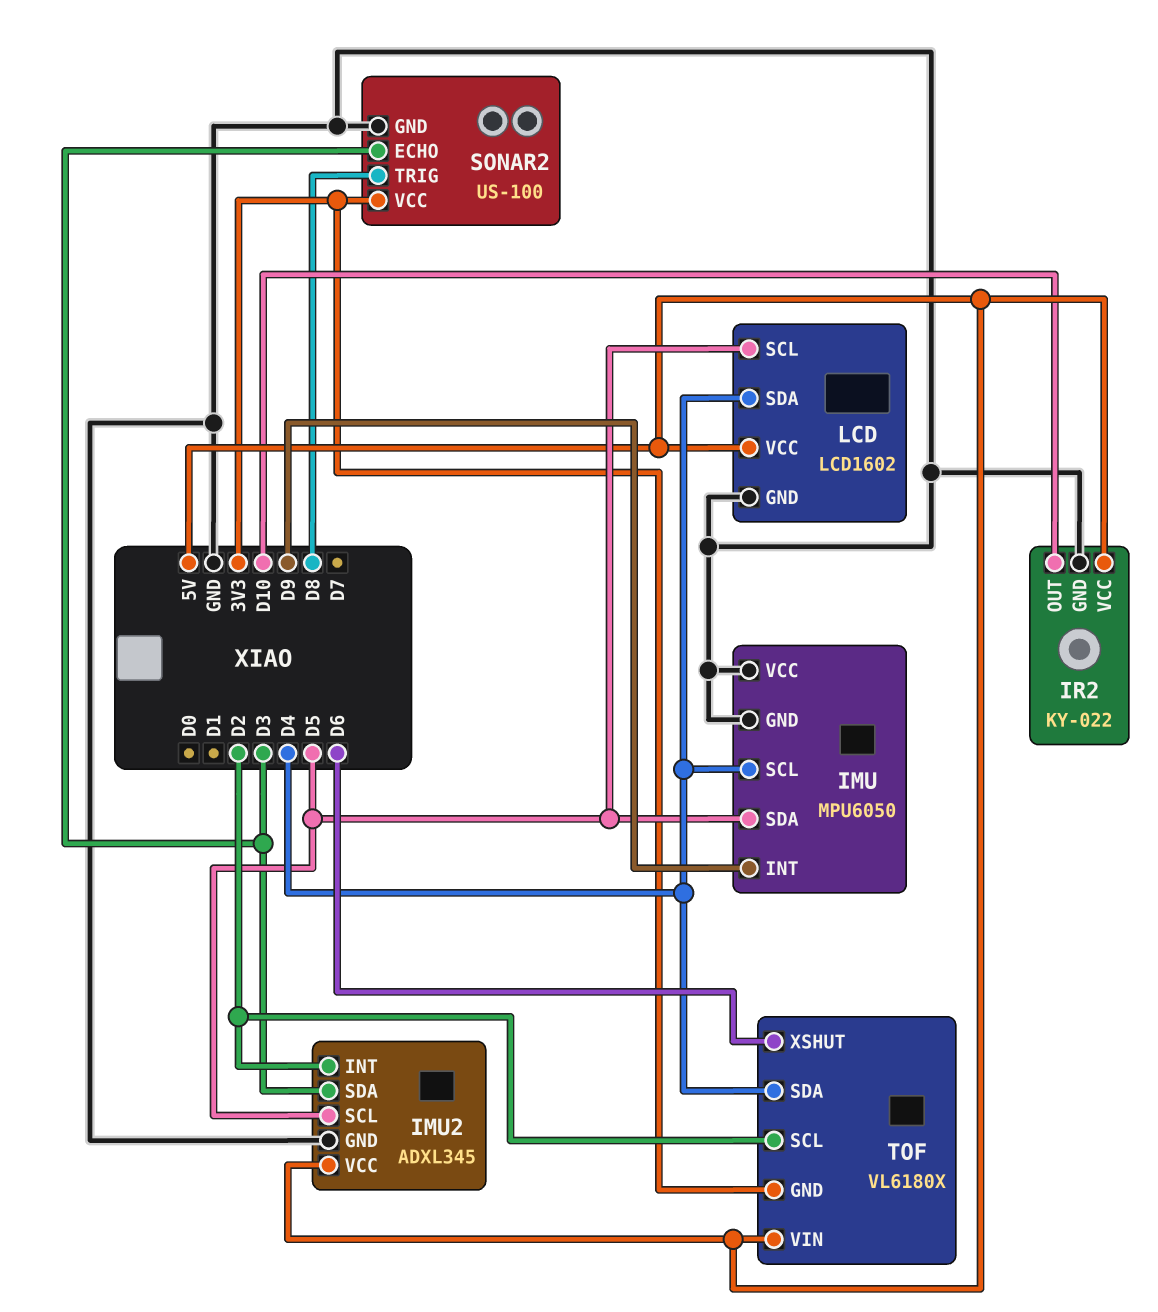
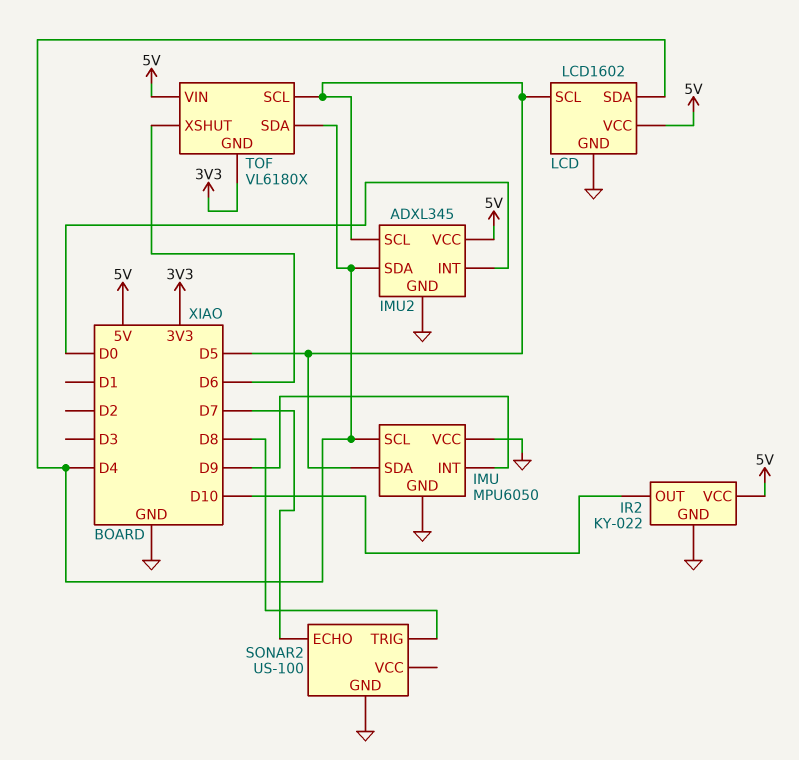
IMU2 pin INT: D2 -> D0
IMU2 pin SDA: D3 -> D4
SONAR2 pin ECHO: D3 -> D7
SONAR2 pin VCC: 3V3 -> none
TOF pin SCL: D2 -> D5

